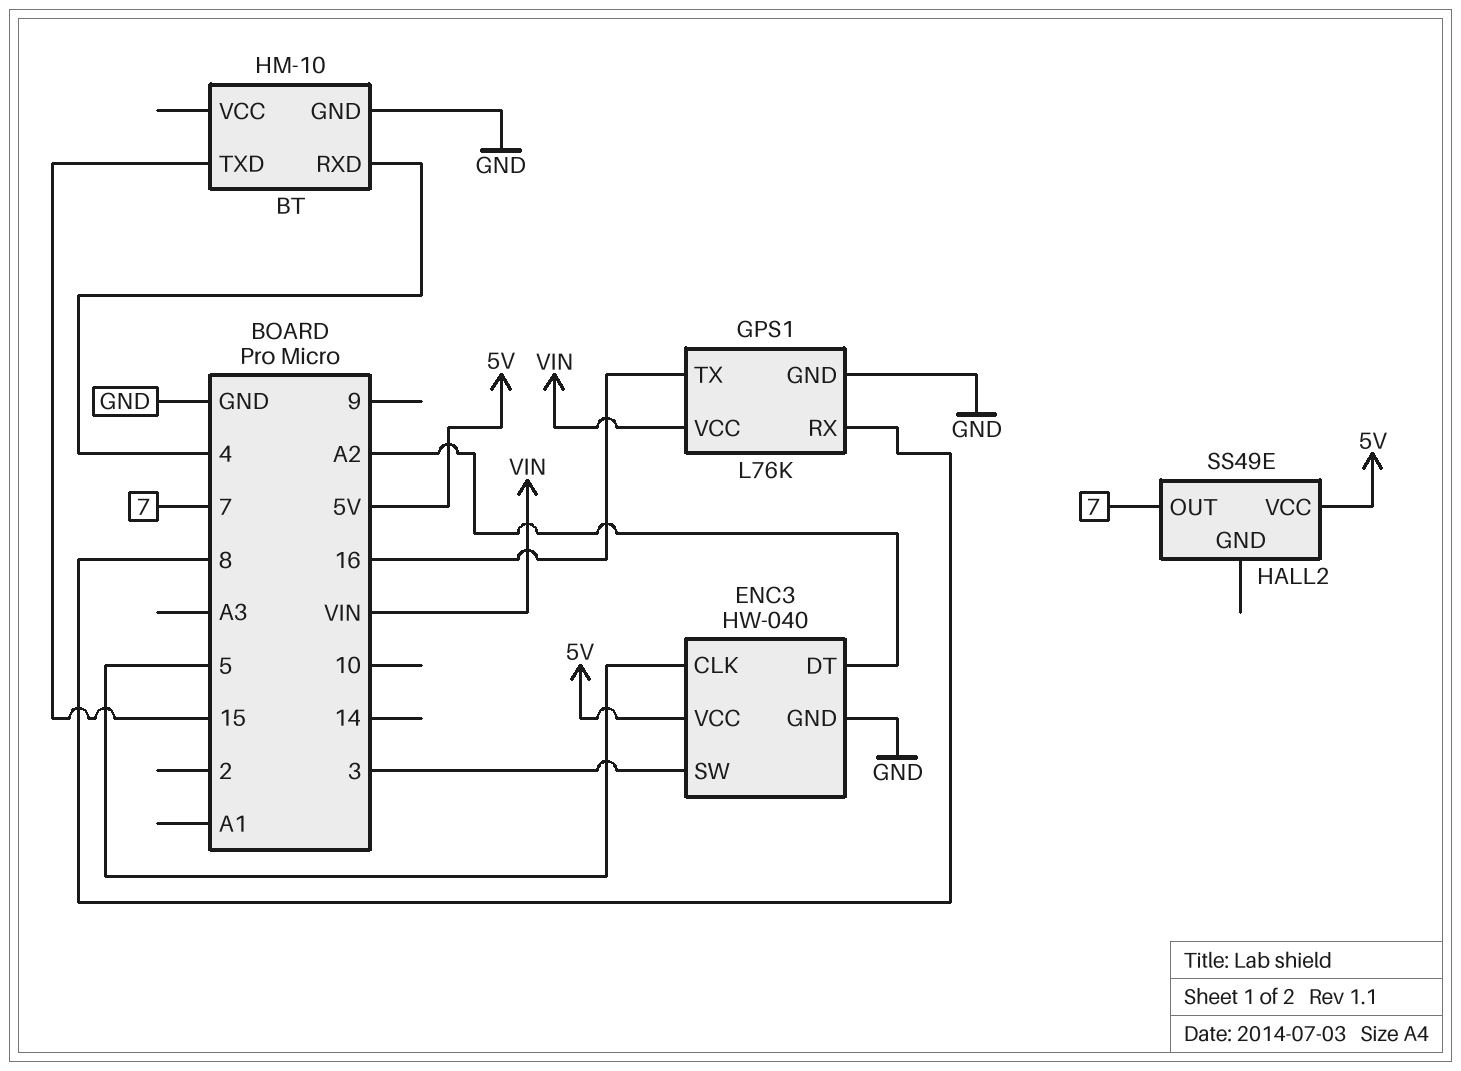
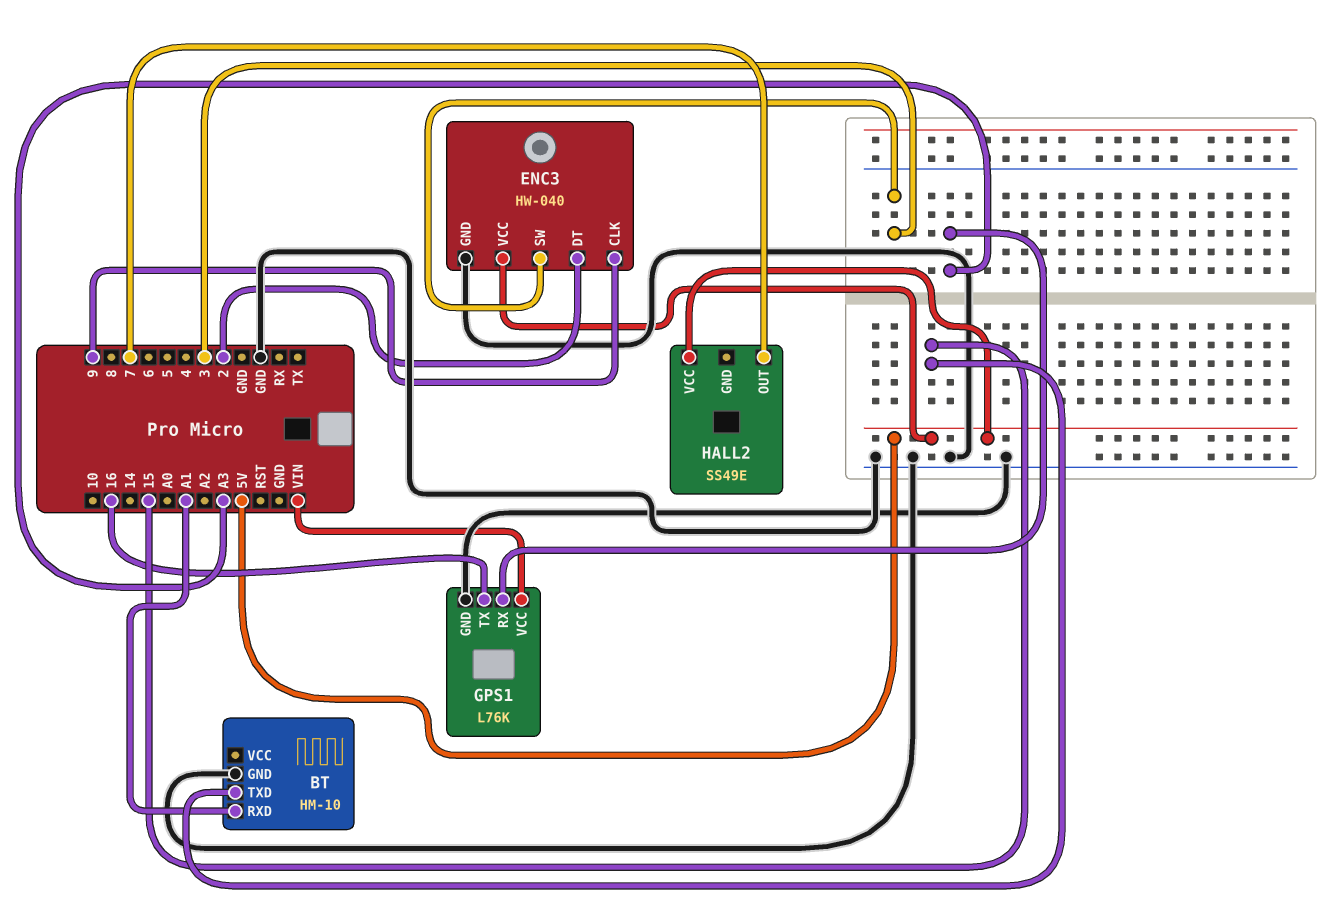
BT pin RXD: 4 -> A1
ENC3 pin CLK: 5 -> 9
ENC3 pin DT: A2 -> 2
GPS1 pin RX: 8 -> A3

